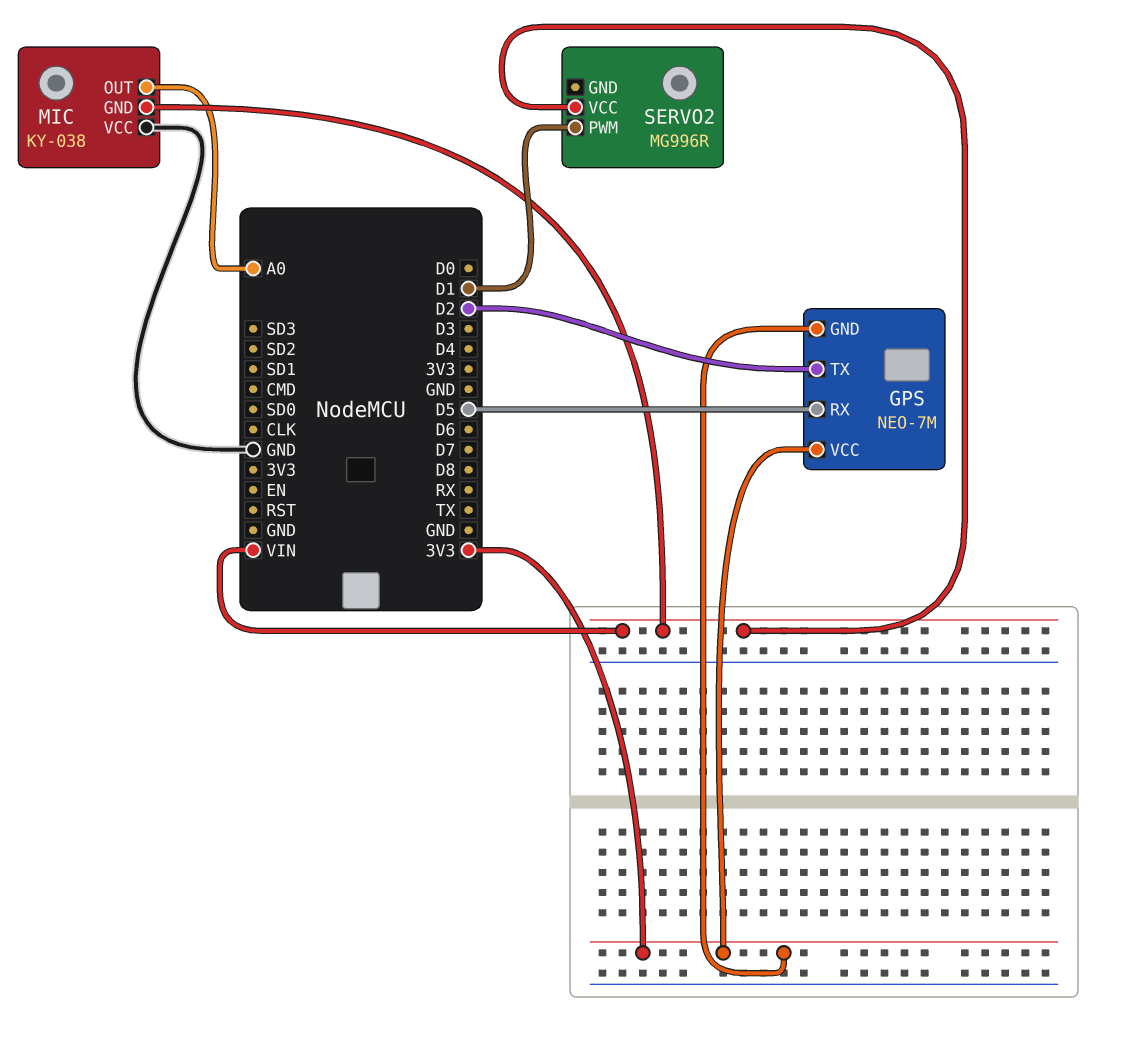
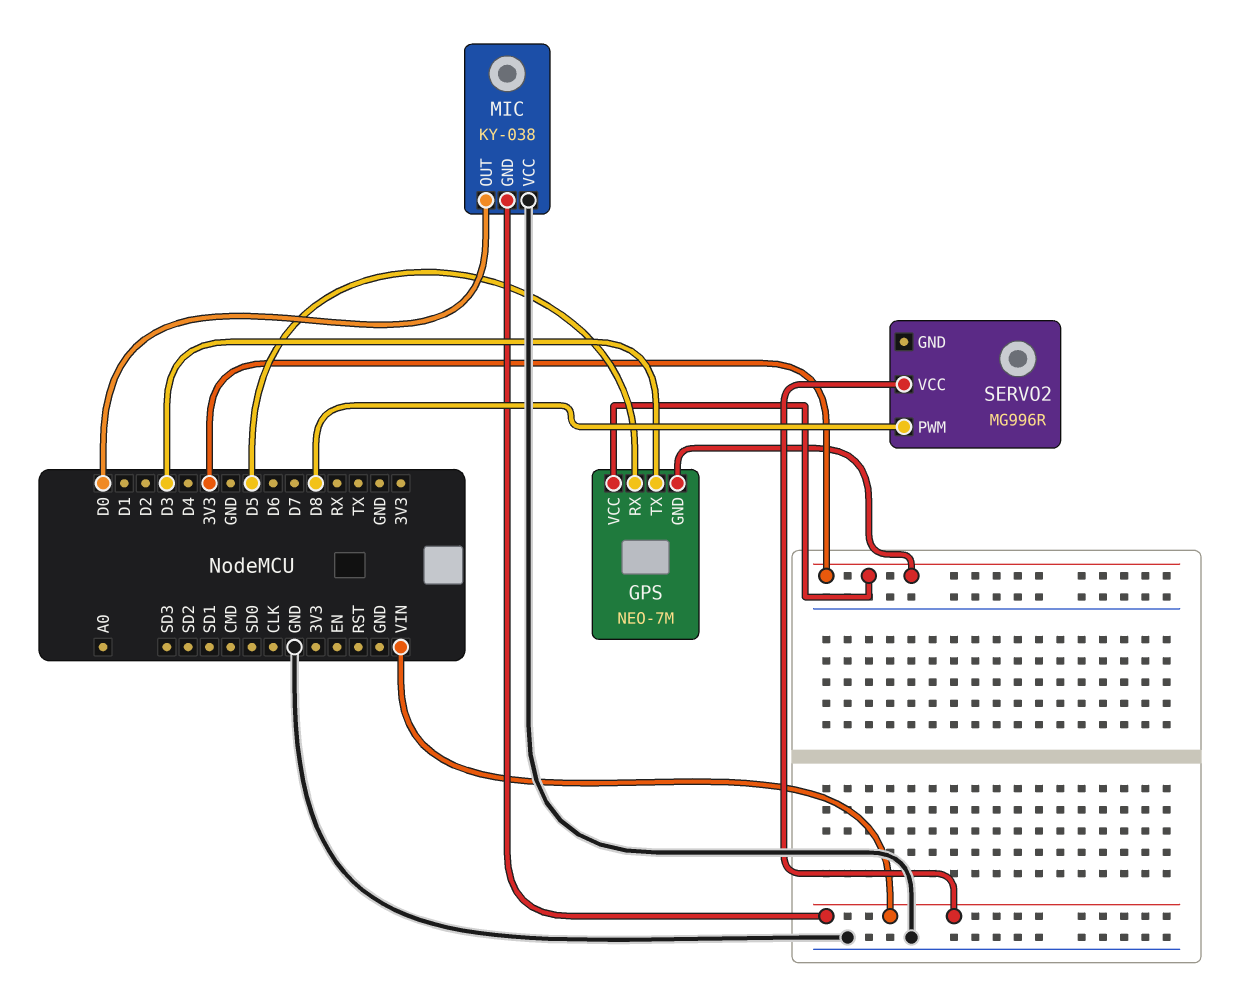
GPS pin TX: D2 -> D3
MIC pin OUT: A0 -> D0
SERVO2 pin PWM: D1 -> D8

